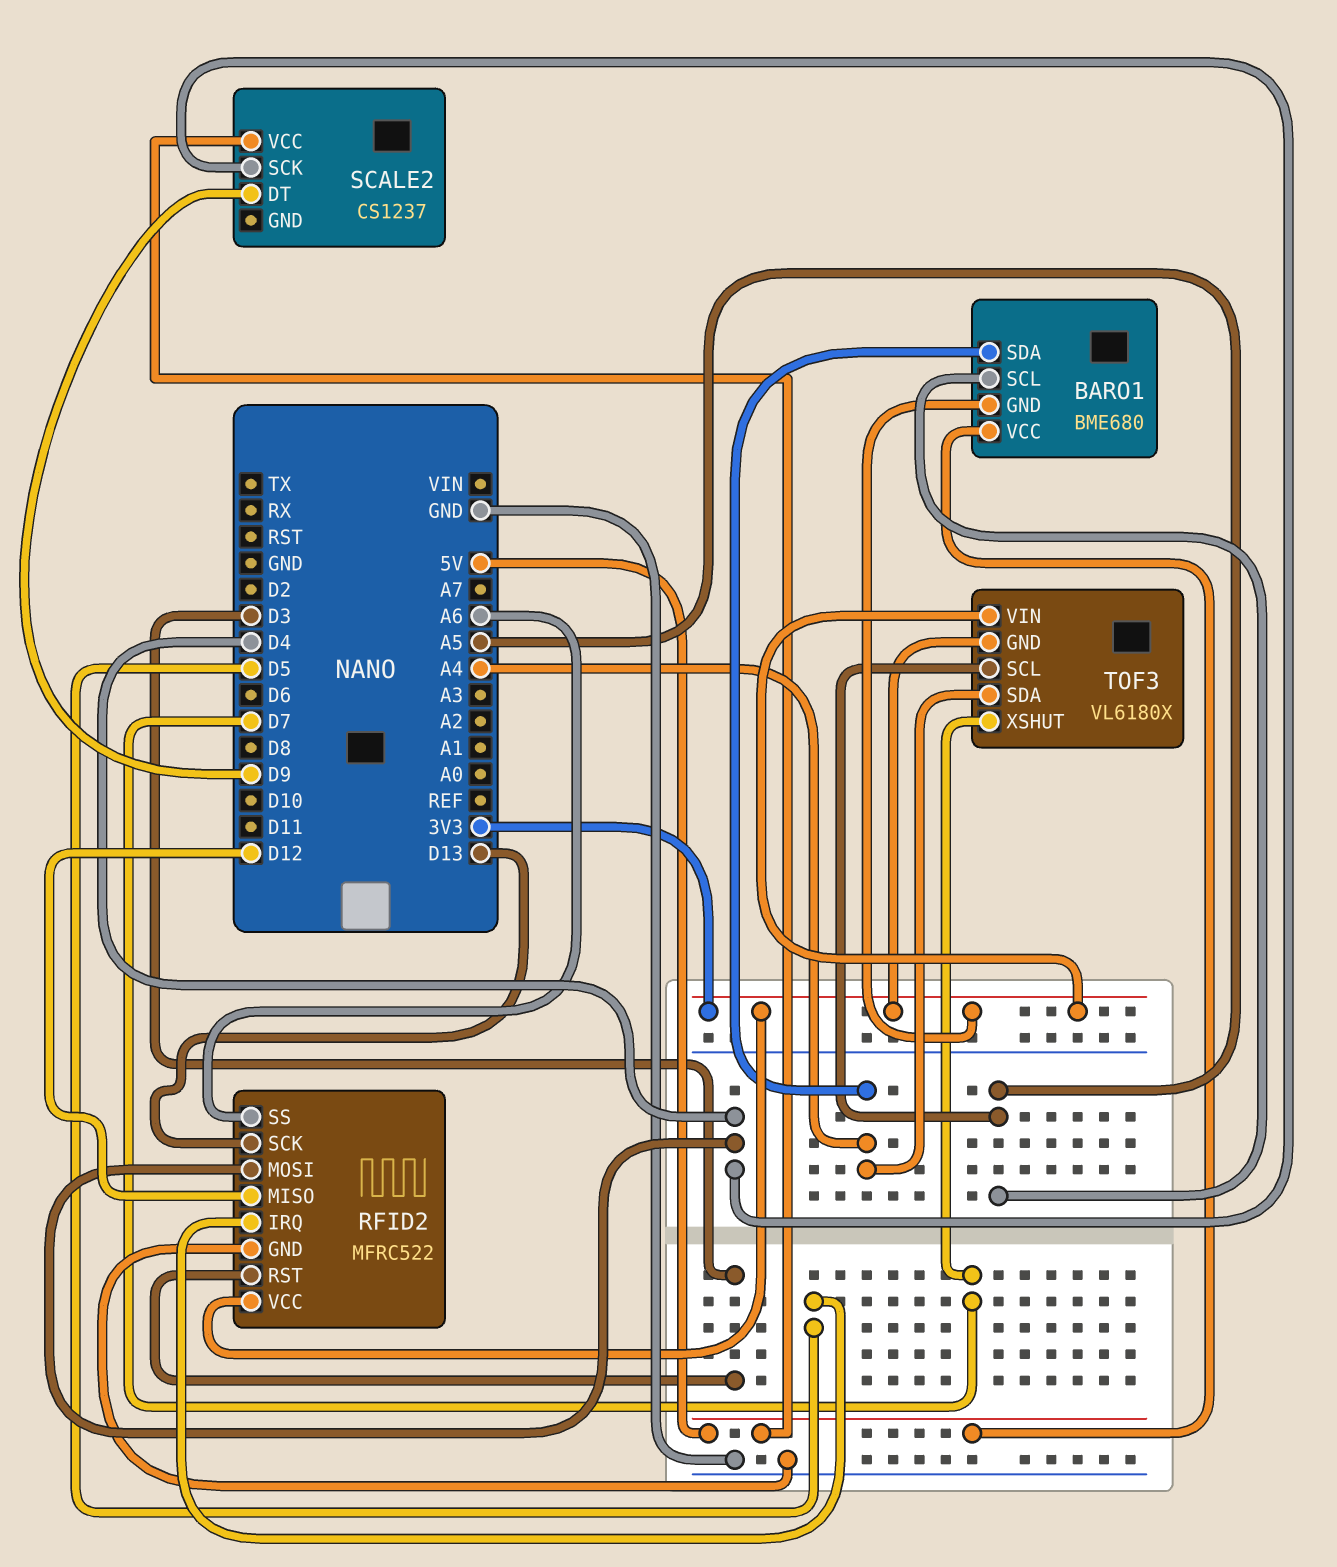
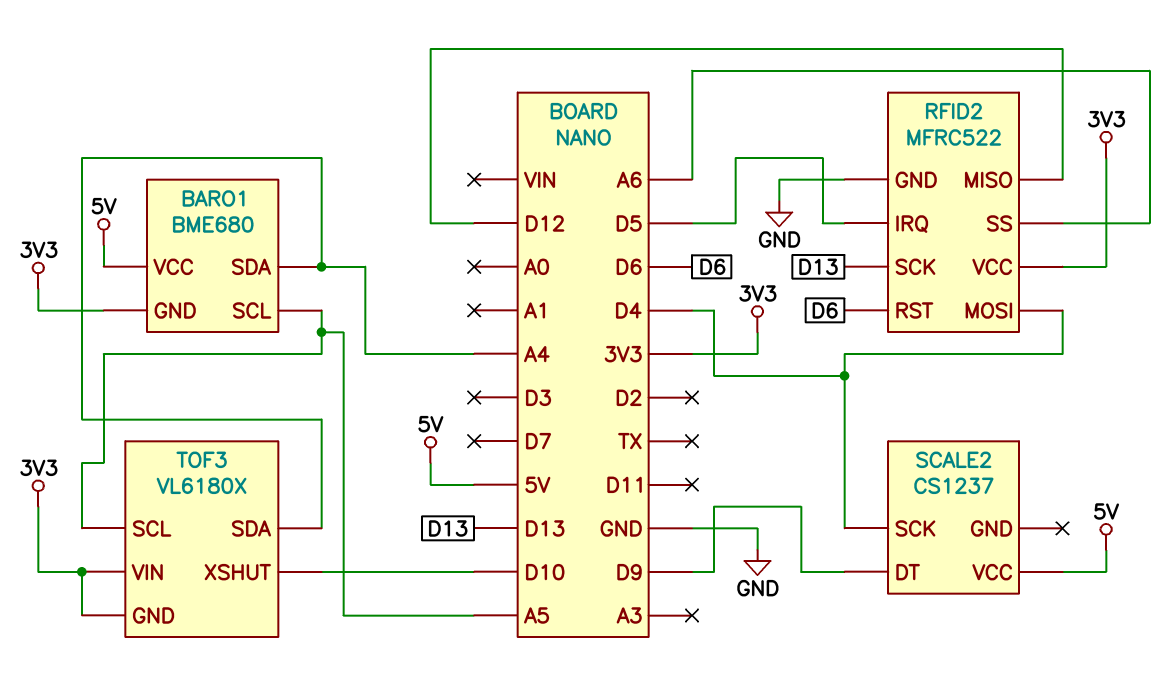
RFID2 pin RST: D3 -> D6
TOF3 pin XSHUT: D7 -> D10

